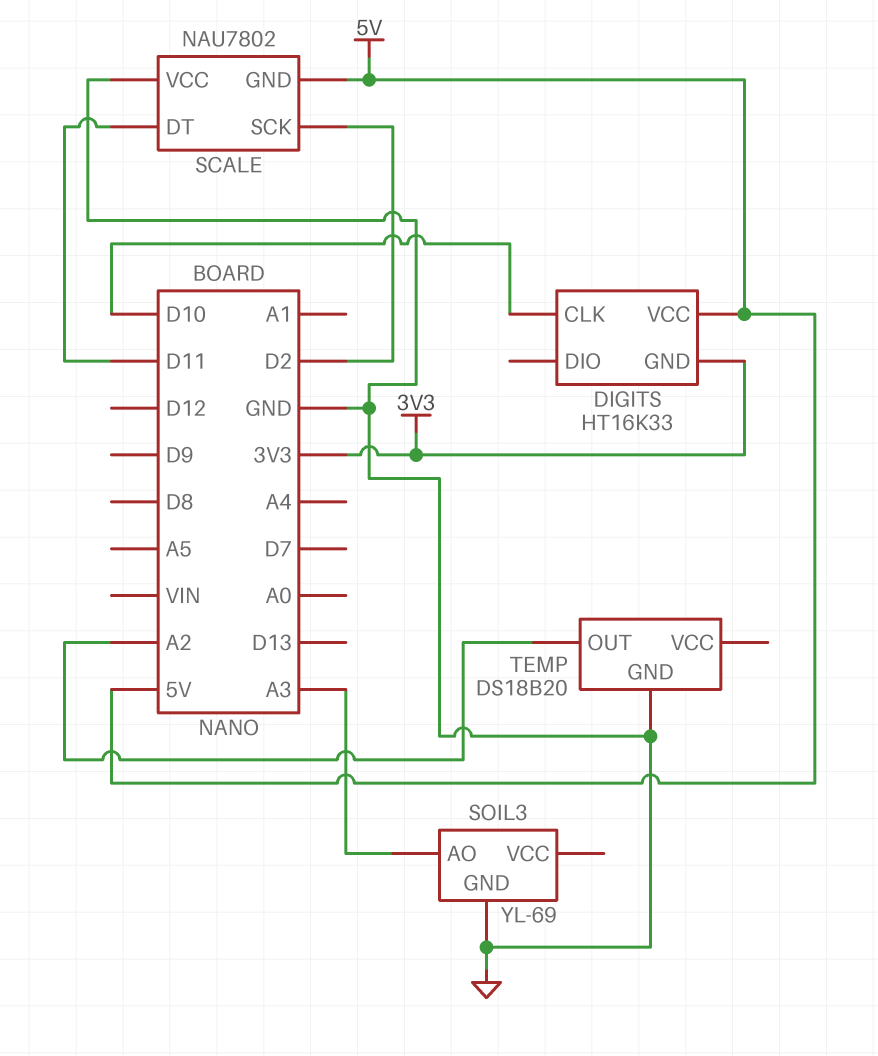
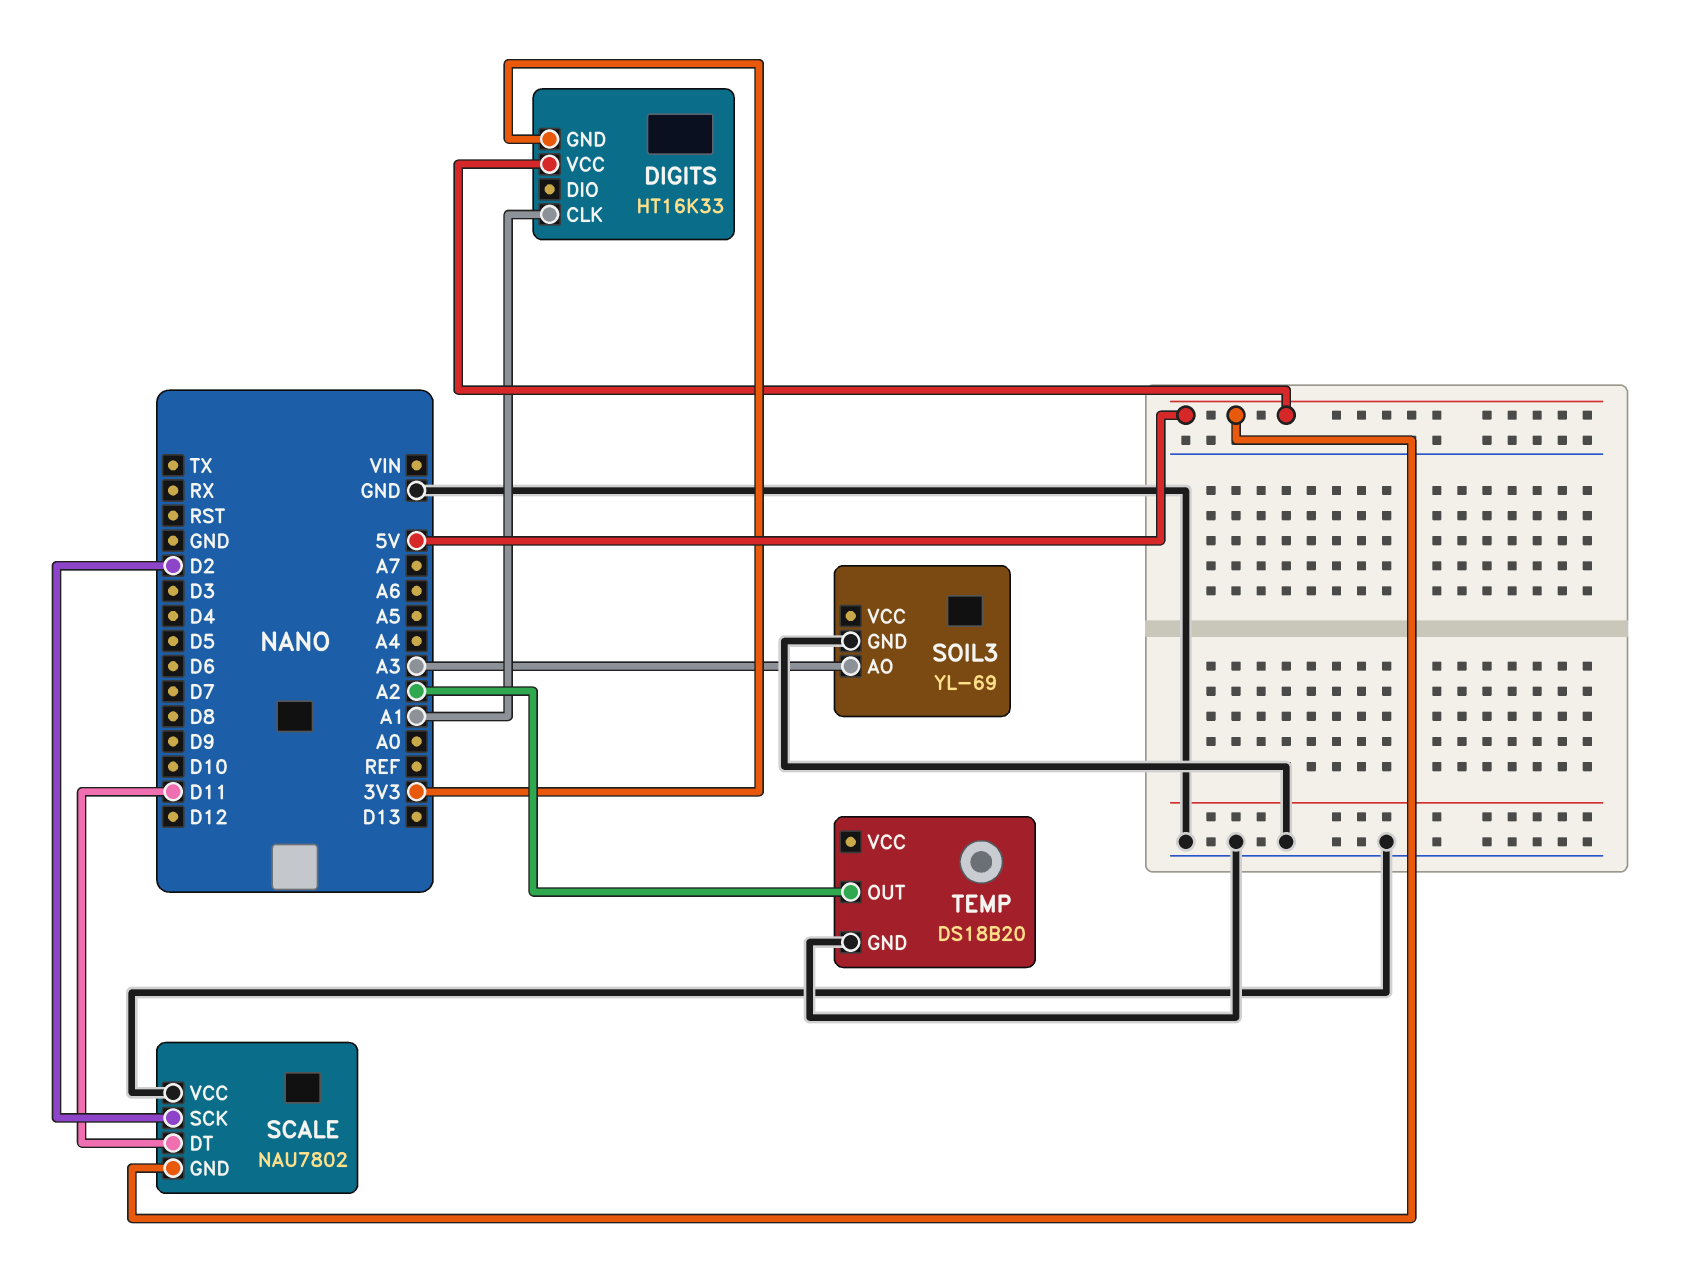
DIGITS pin CLK: D10 -> A1

